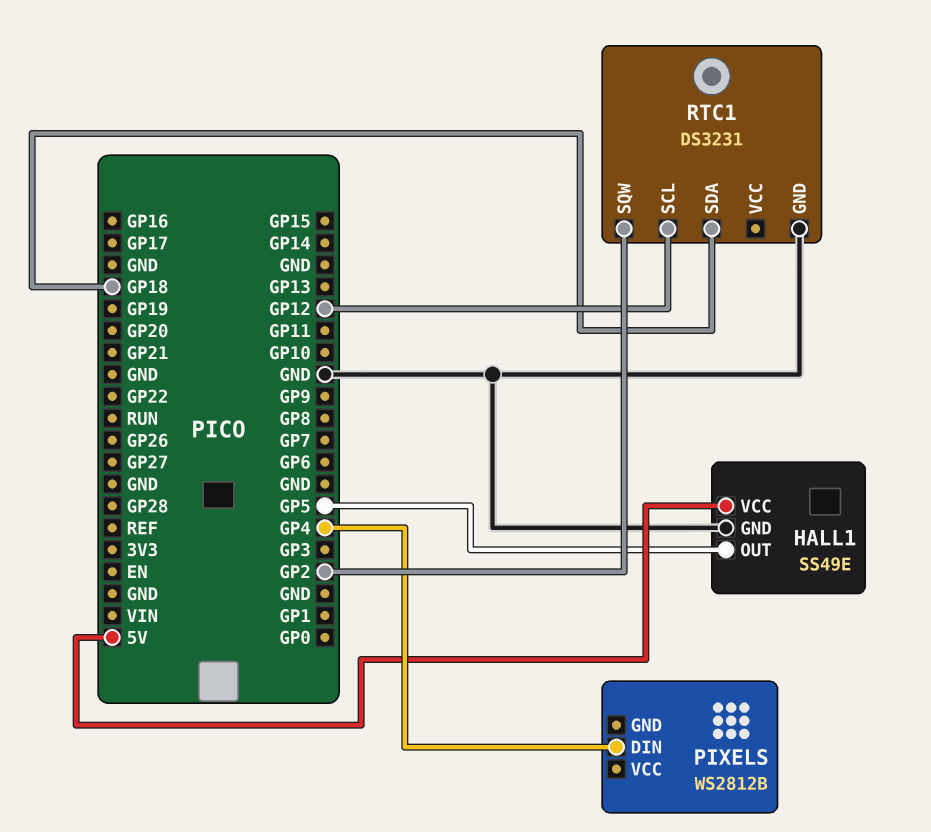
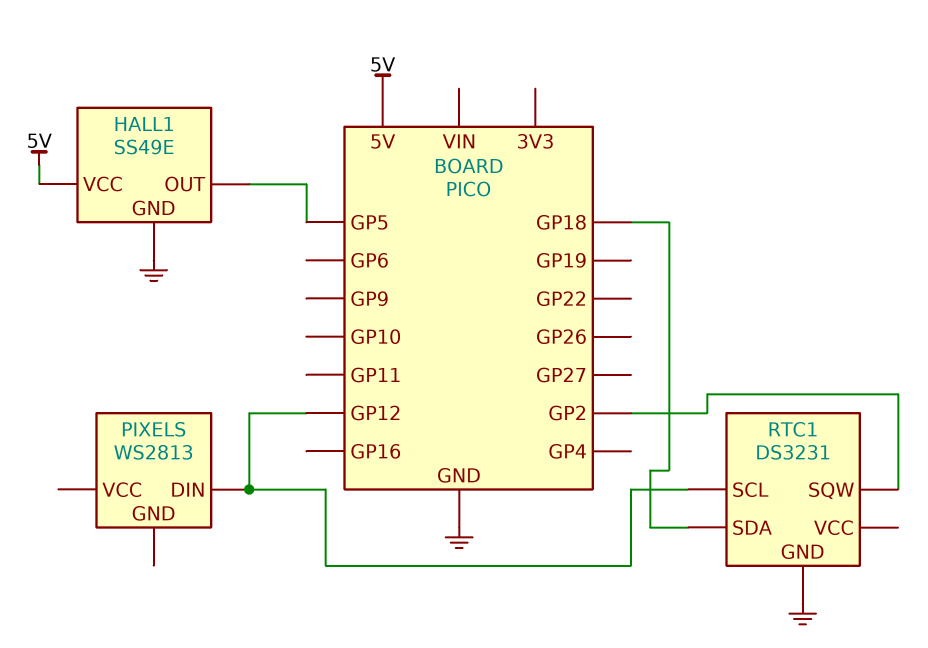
PIXELS: WS2812B -> WS2813
PIXELS pin DIN: GP4 -> GP12

